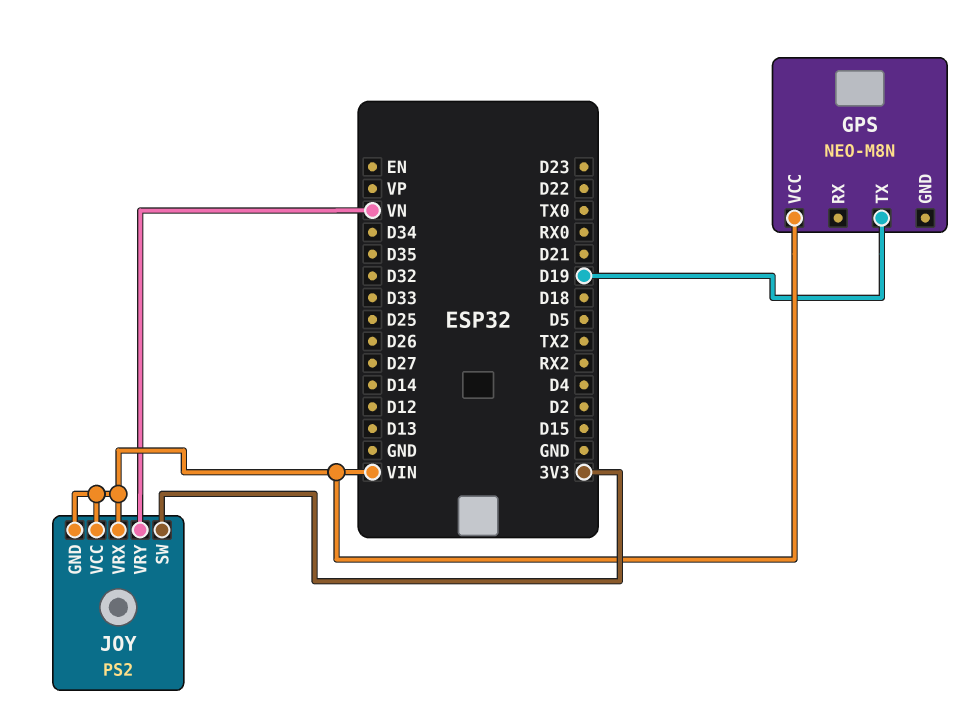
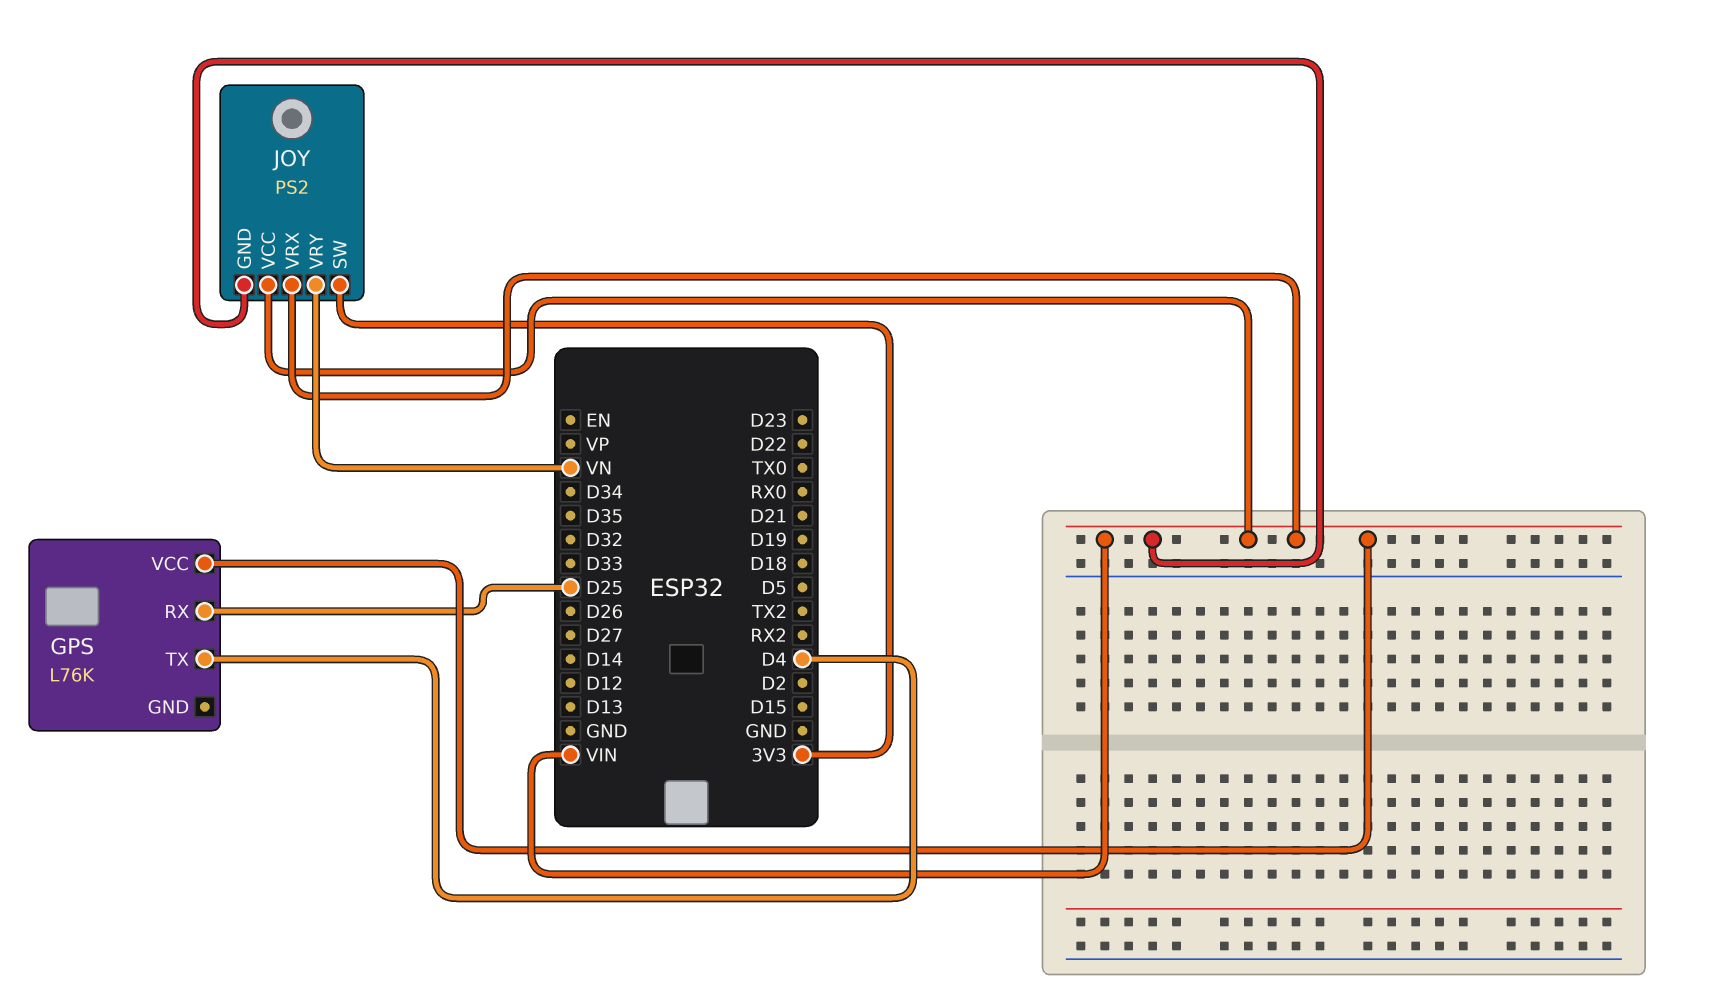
GPS: NEO-M8N -> L76K
GPS pin RX: none -> D25
GPS pin TX: D19 -> D4

